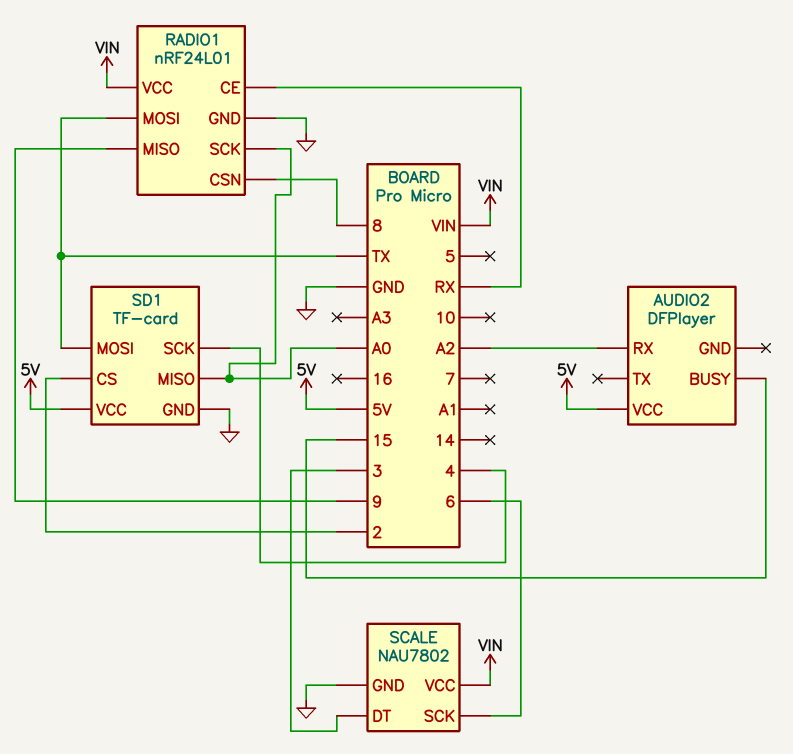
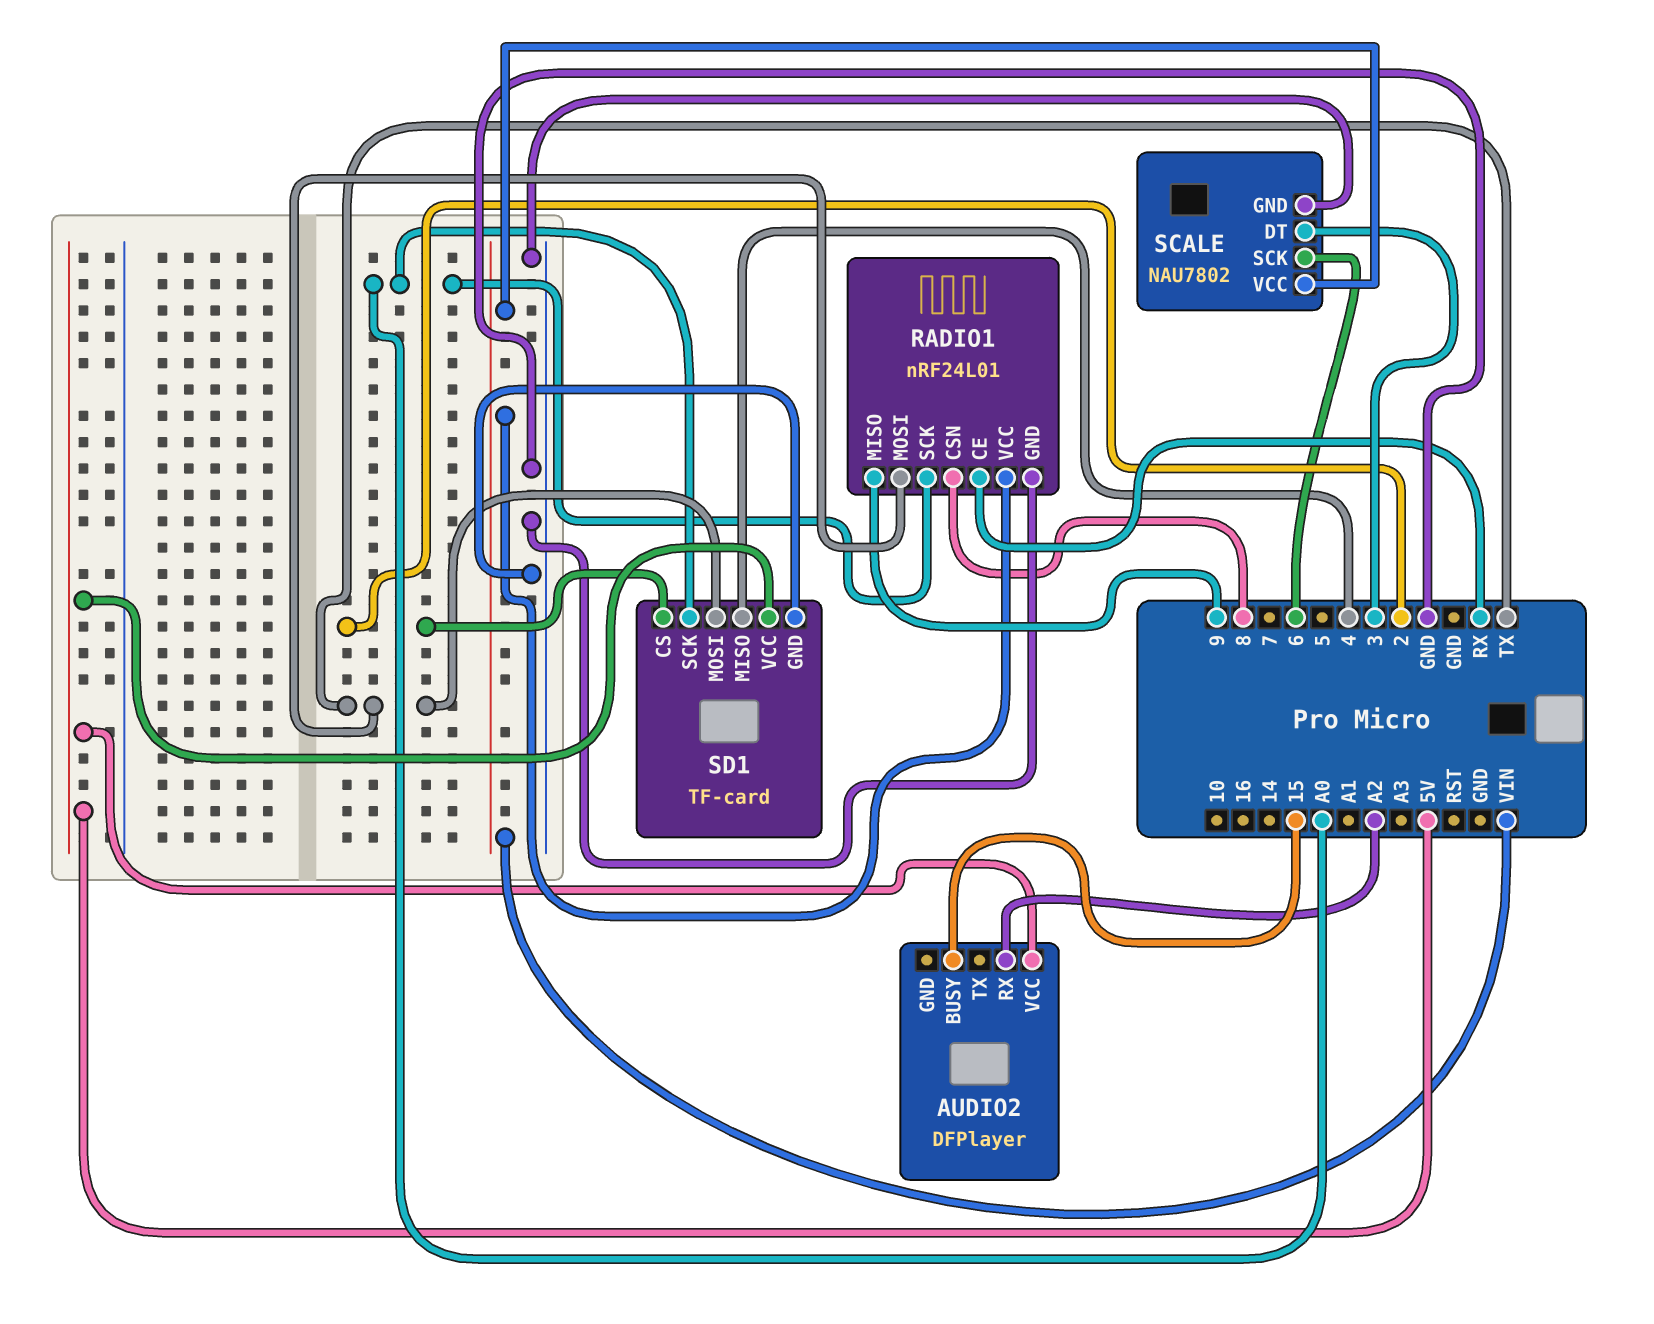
SD1 pin MISO: A0 -> 4
SD1 pin SCK: 4 -> A0

